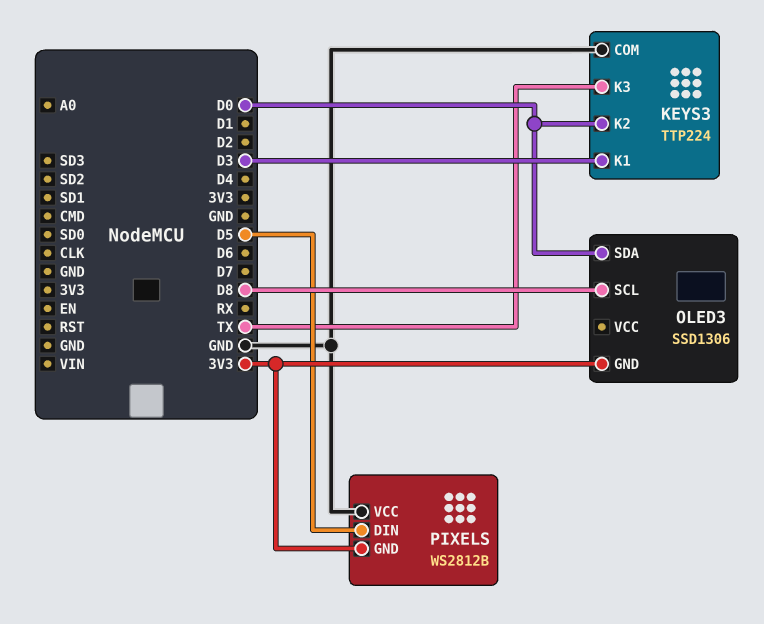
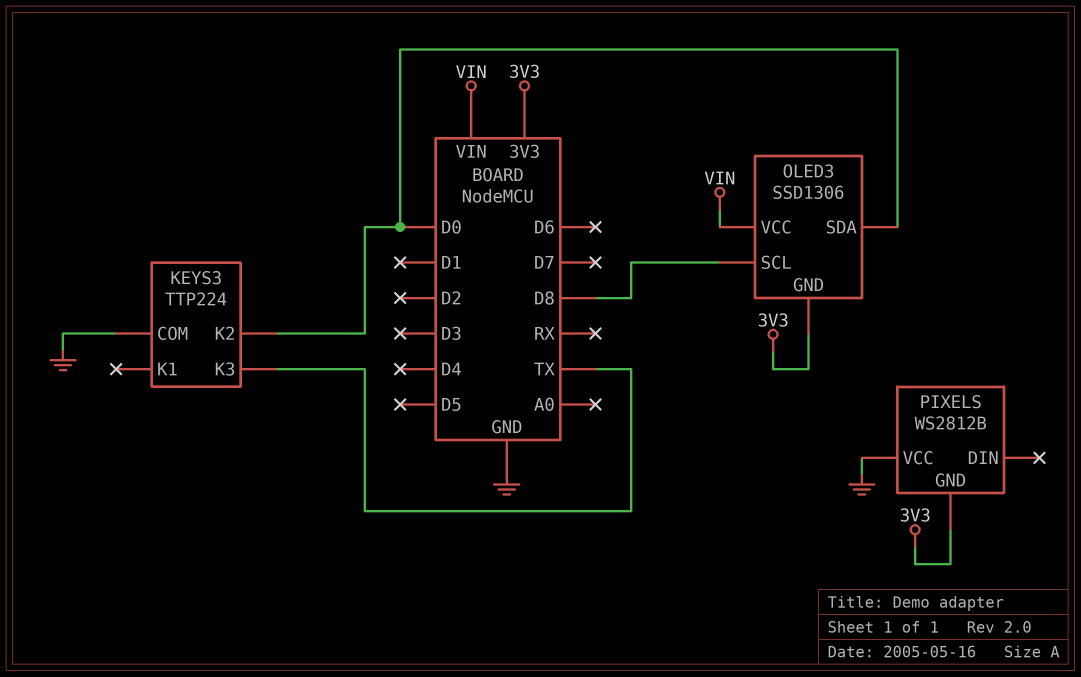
KEYS3 pin K1: D3 -> none
OLED3 pin VCC: none -> VIN
PIXELS pin DIN: D5 -> none

